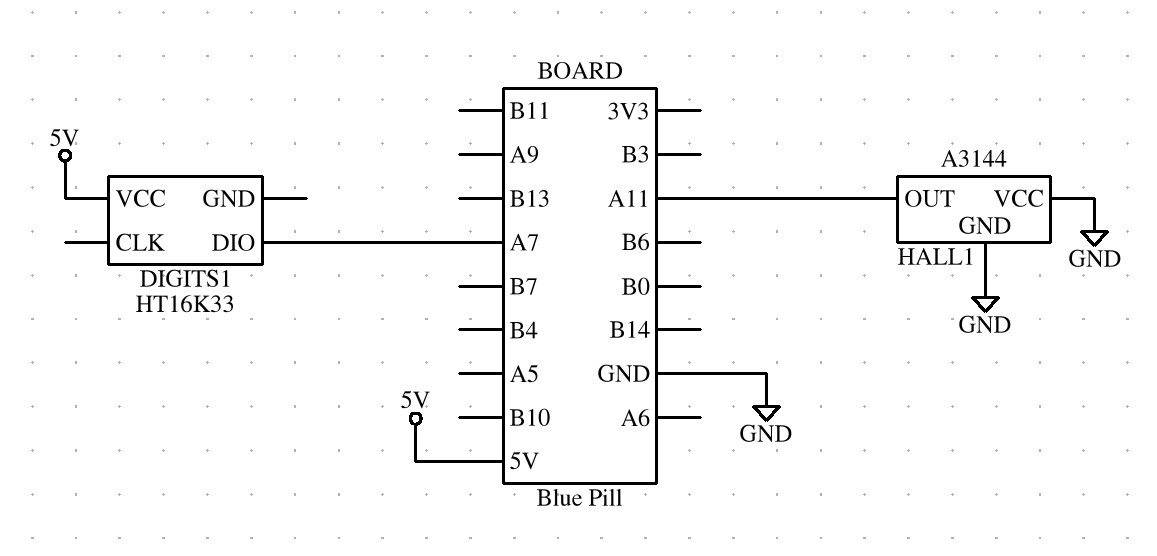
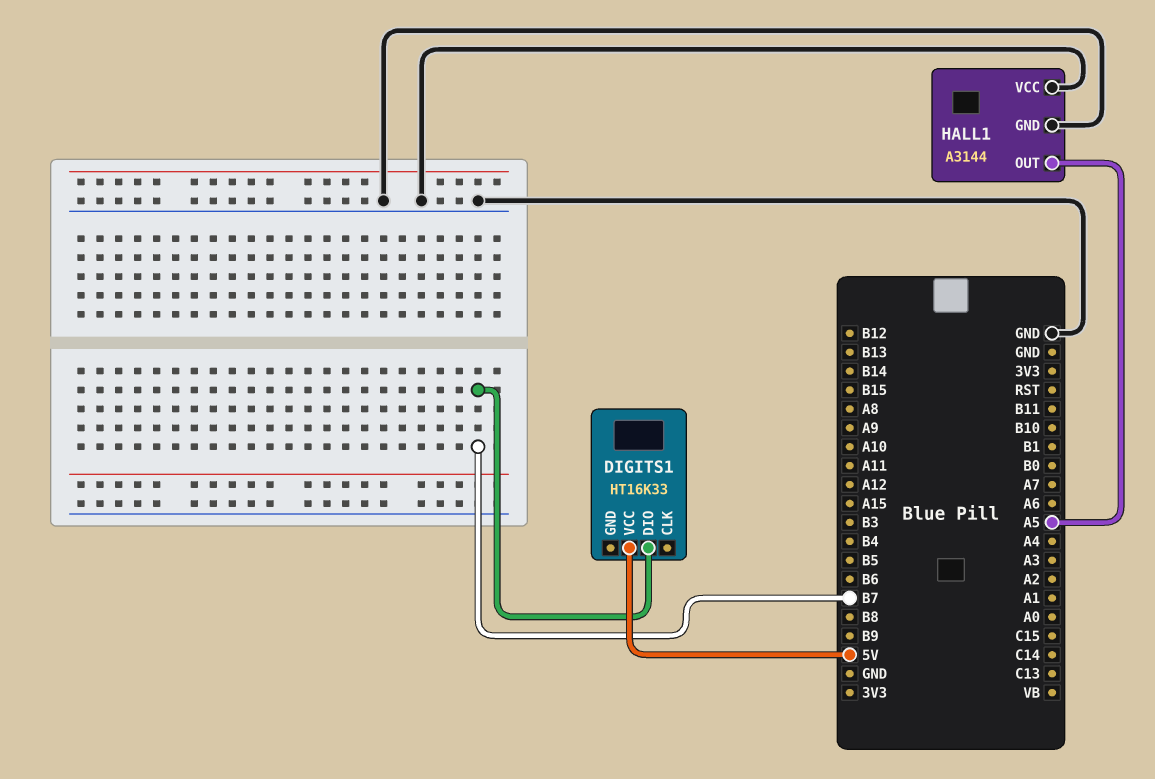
DIGITS1 pin DIO: A7 -> B7
HALL1 pin OUT: A11 -> A5

